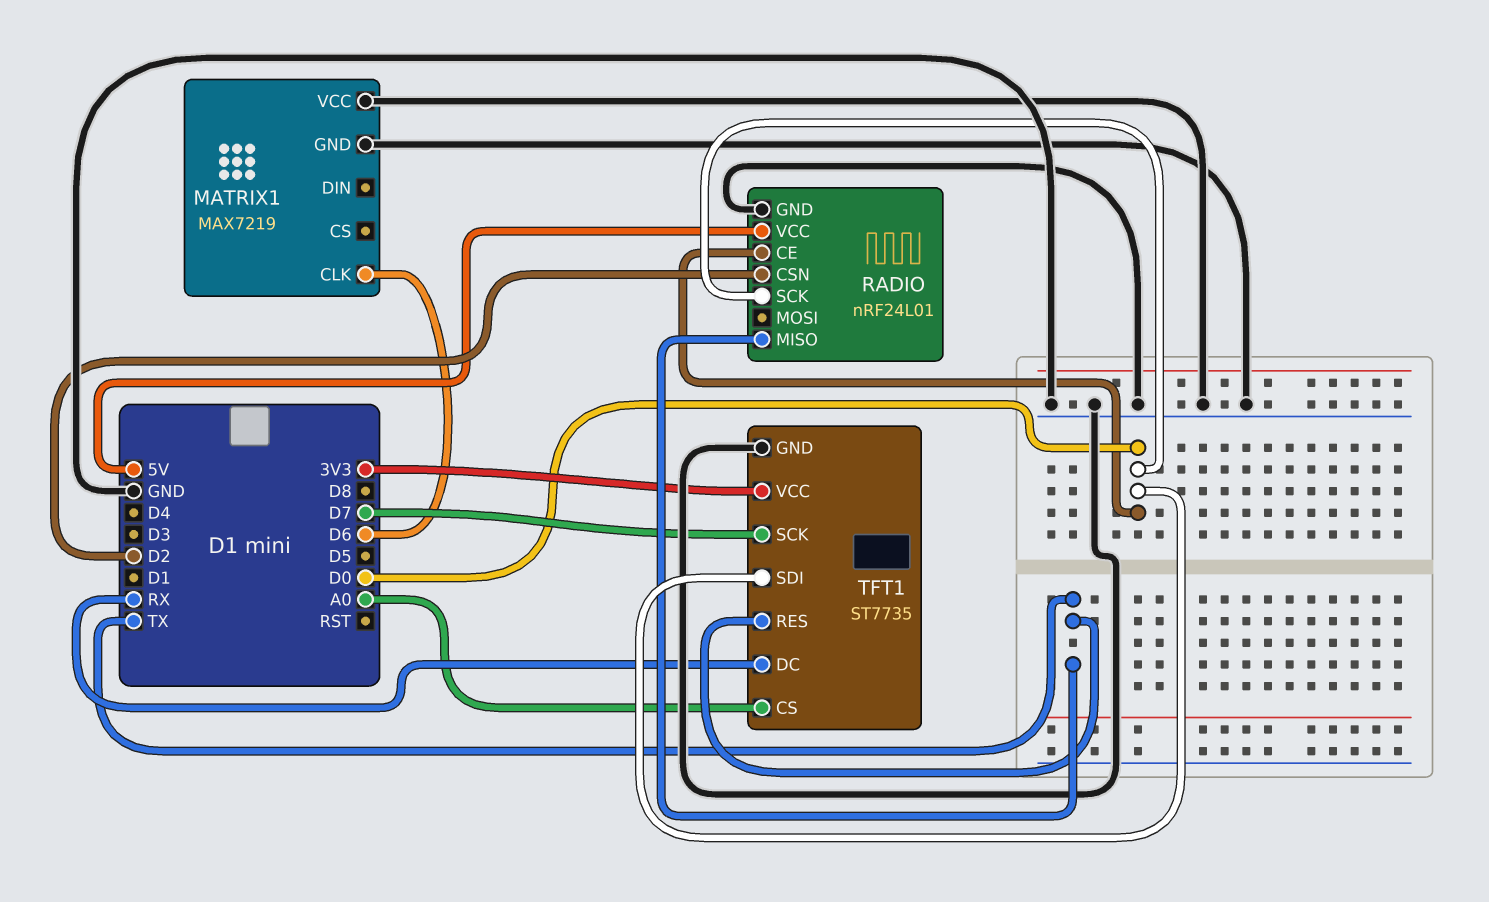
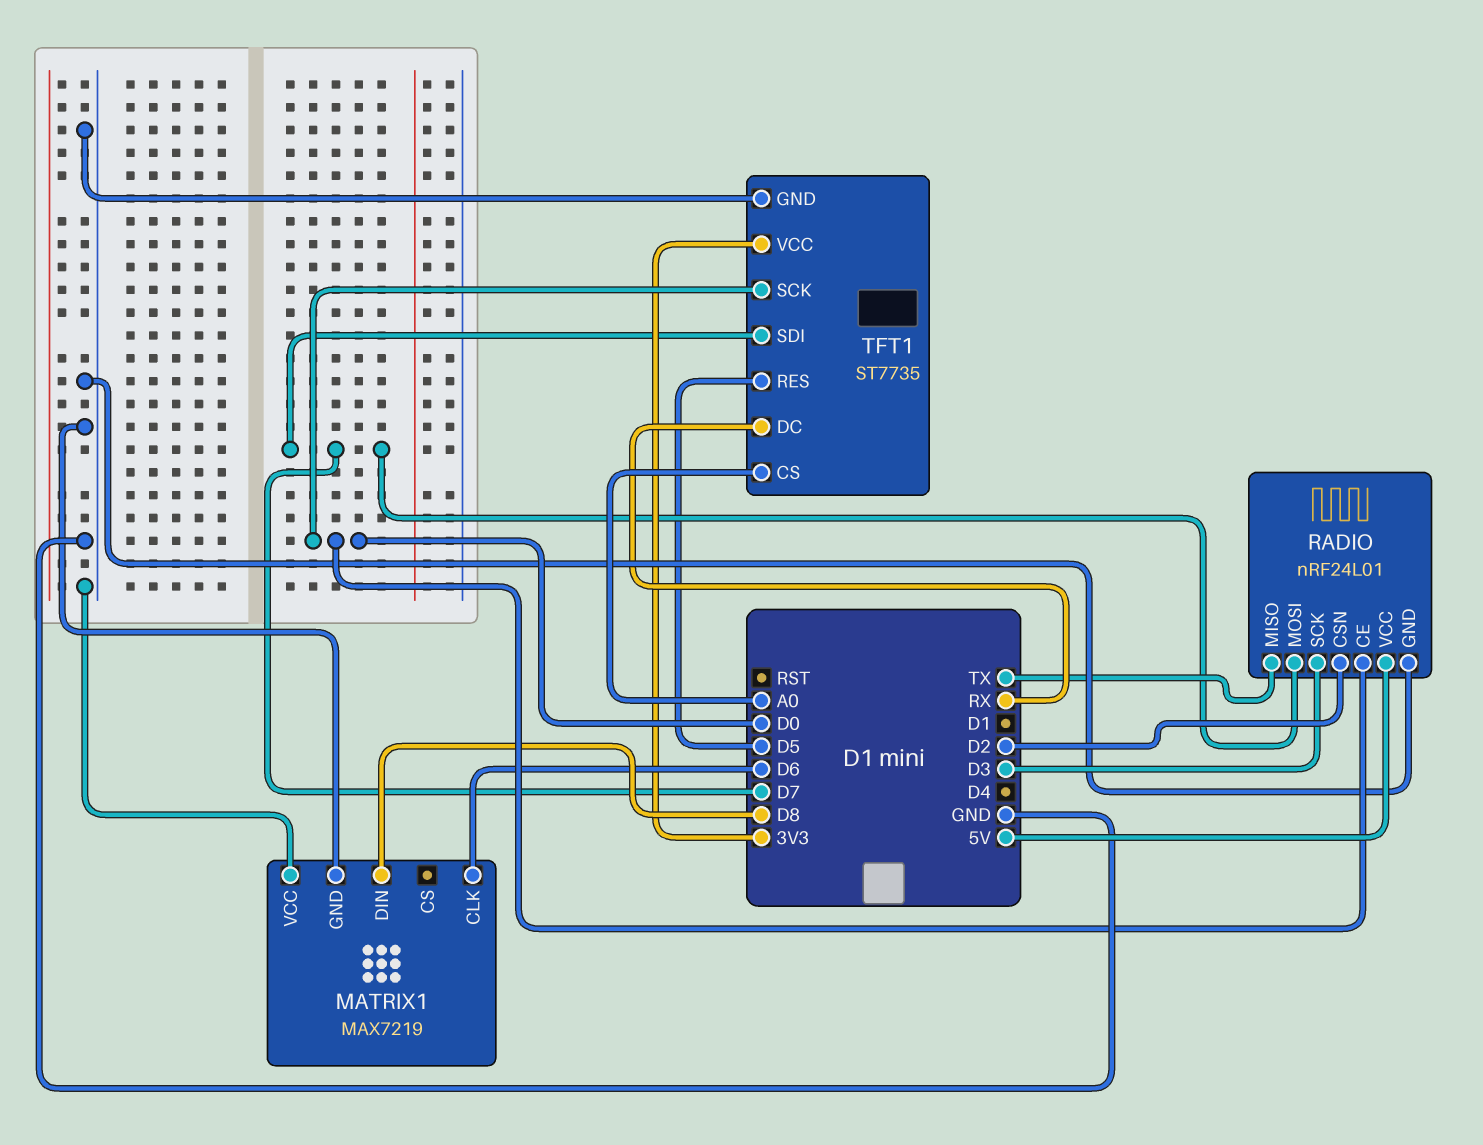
MATRIX1 pin DIN: none -> D8
RADIO pin MOSI: none -> D7
RADIO pin SCK: D0 -> D3
TFT1 pin RES: TX -> D5
TFT1 pin SCK: D7 -> D0
TFT1 pin SDI: D0 -> D7

